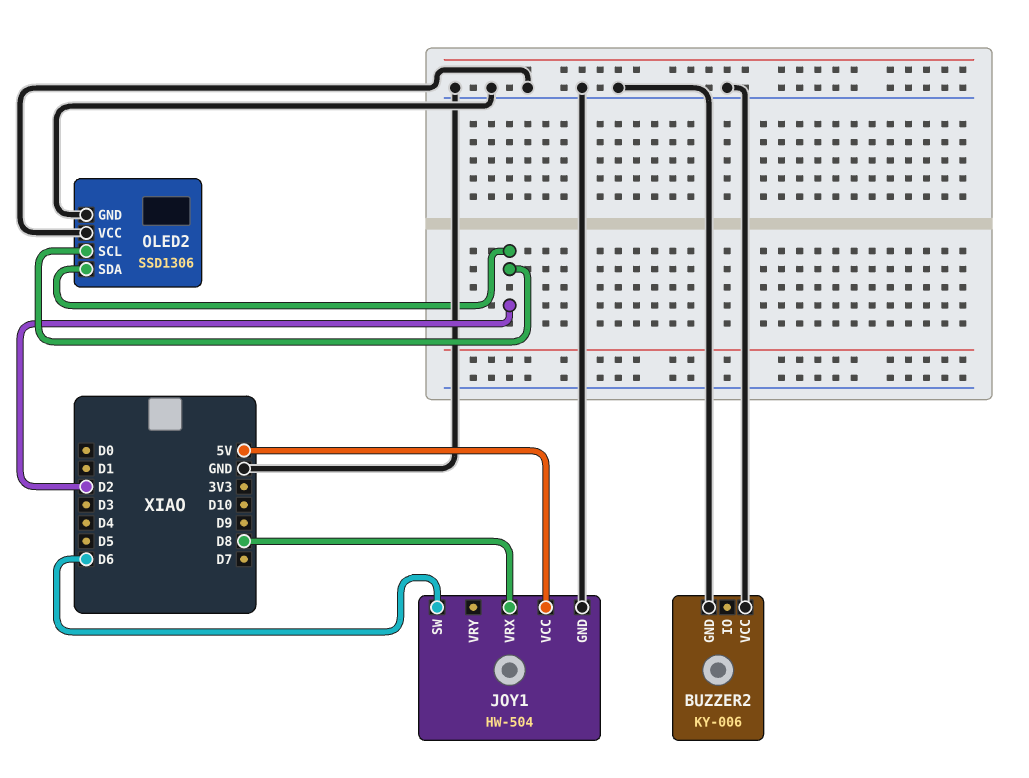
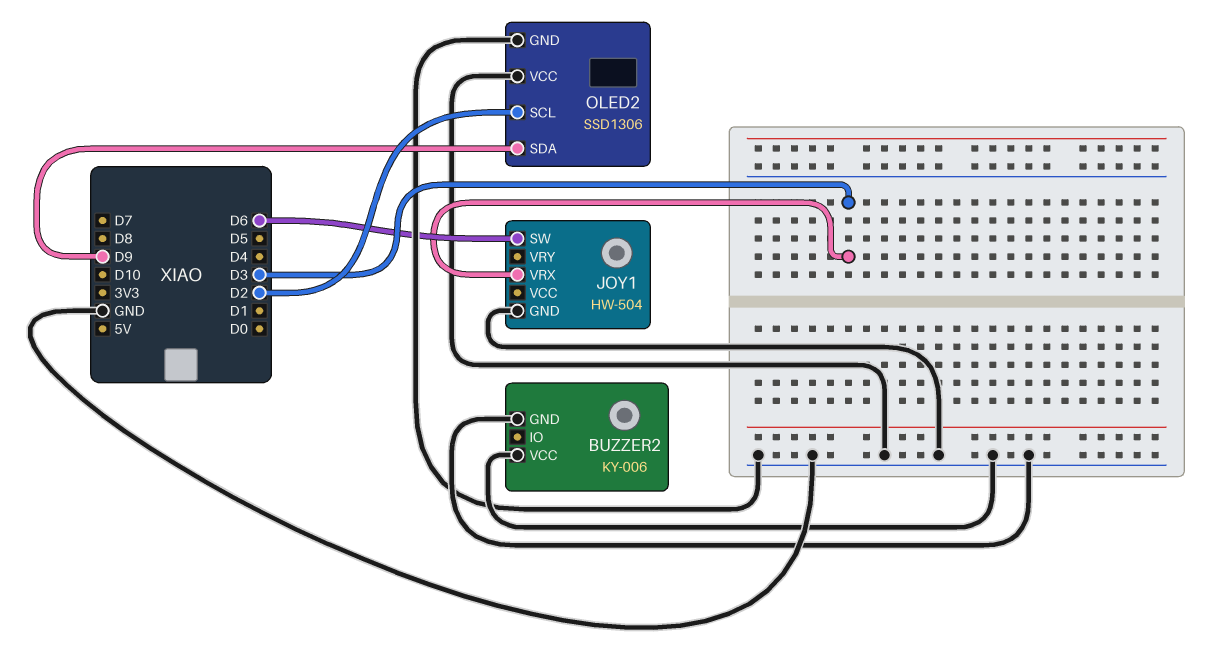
JOY1 pin VCC: 5V -> none
JOY1 pin VRX: D8 -> D3
OLED2 pin SDA: D2 -> D9

